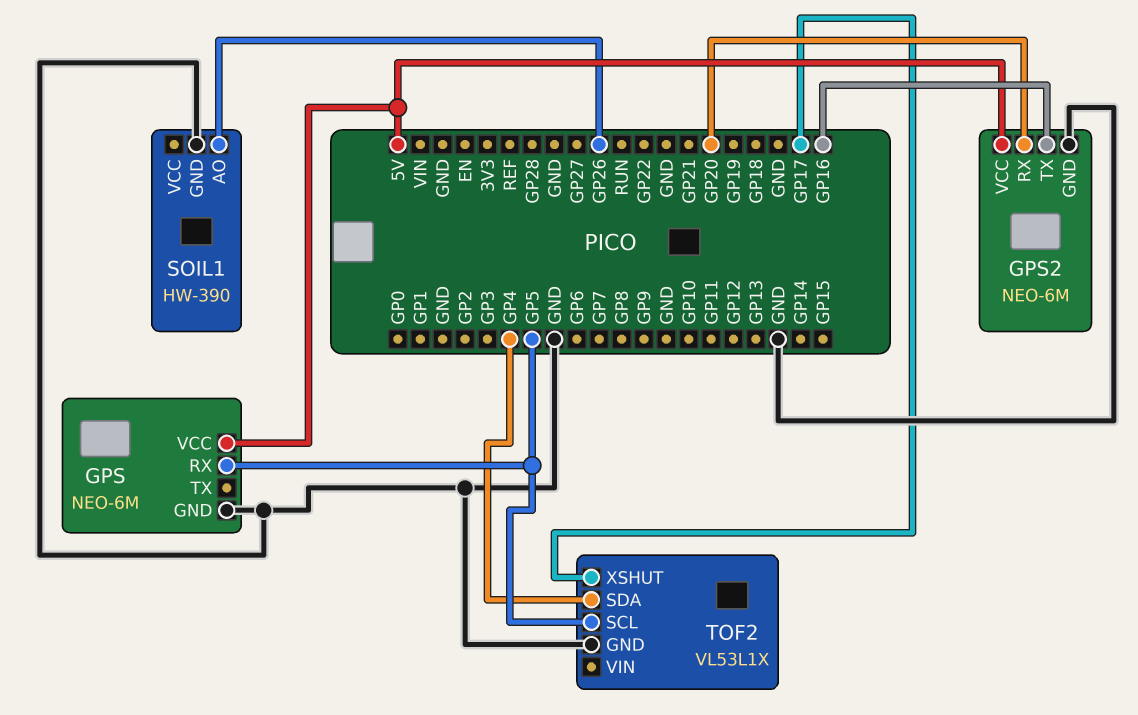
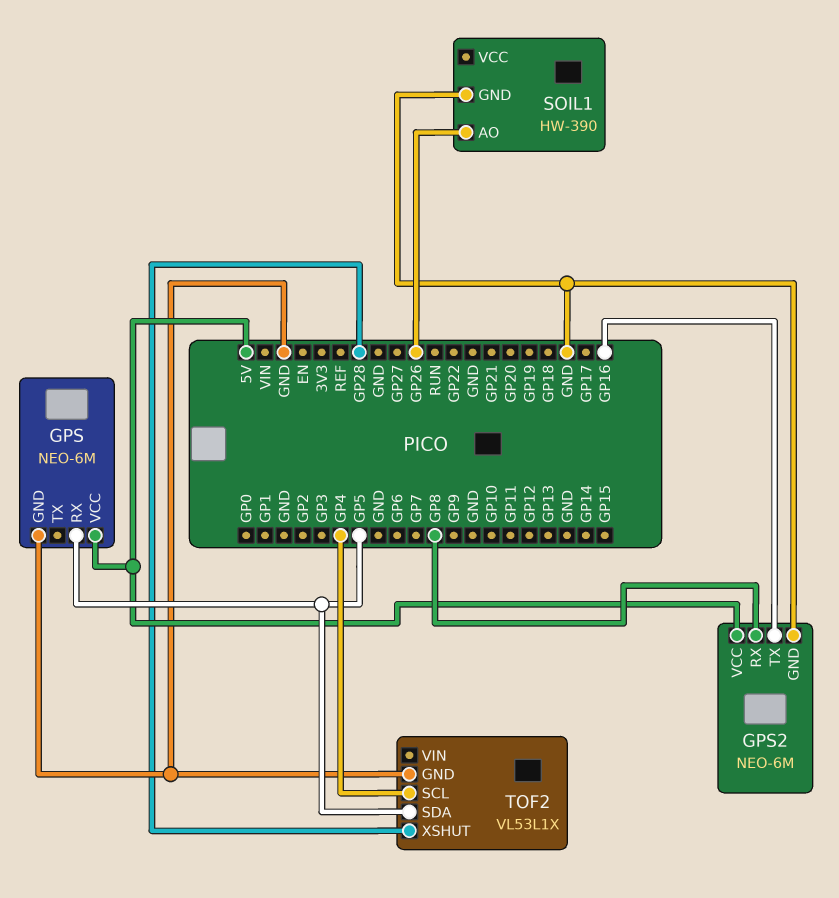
GPS2 pin RX: GP20 -> GP8
TOF2 pin SCL: GP5 -> GP4
TOF2 pin SDA: GP4 -> GP5
TOF2 pin XSHUT: GP17 -> GP28

